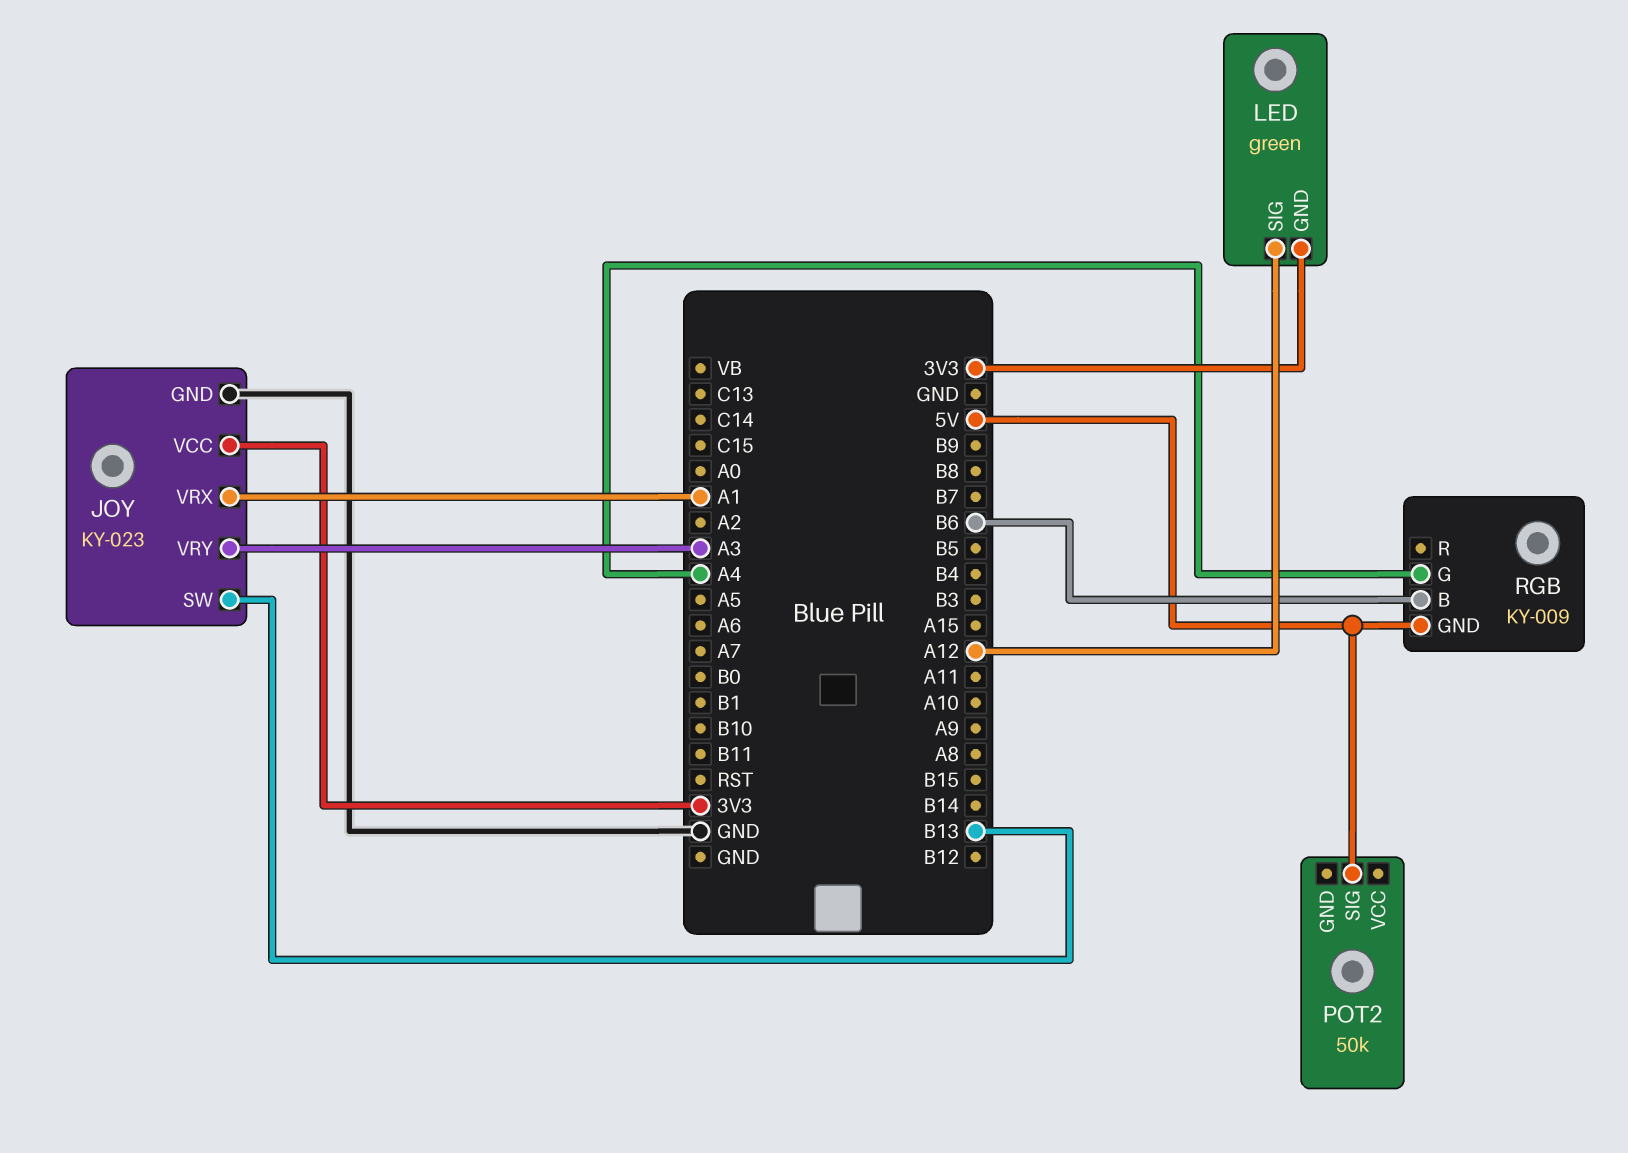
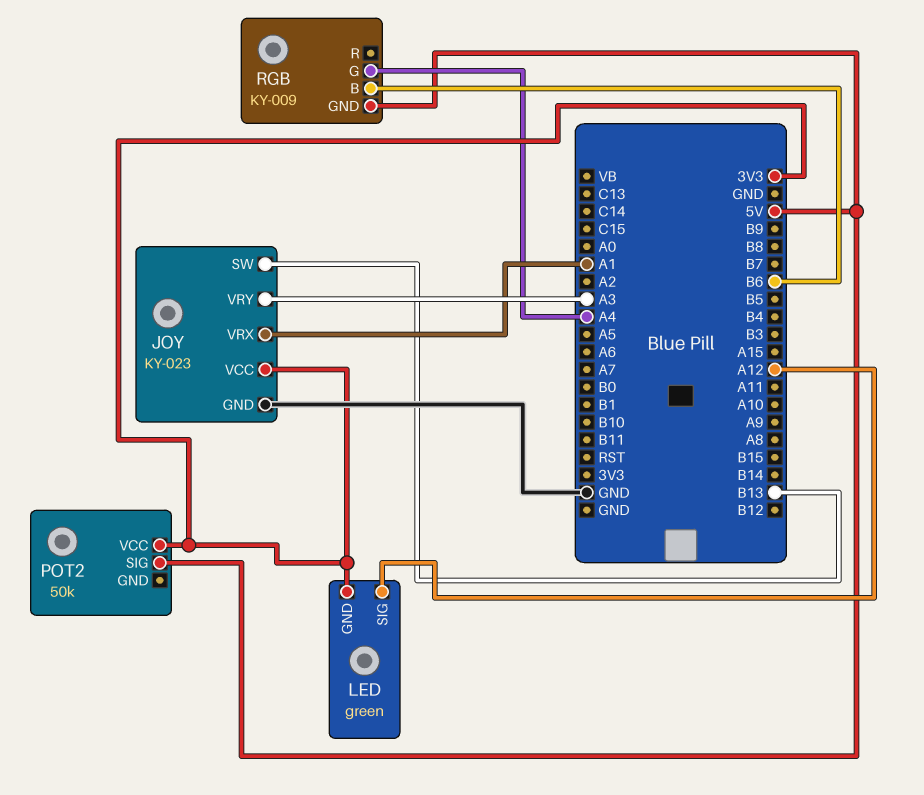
POT2 pin VCC: none -> 3V3

